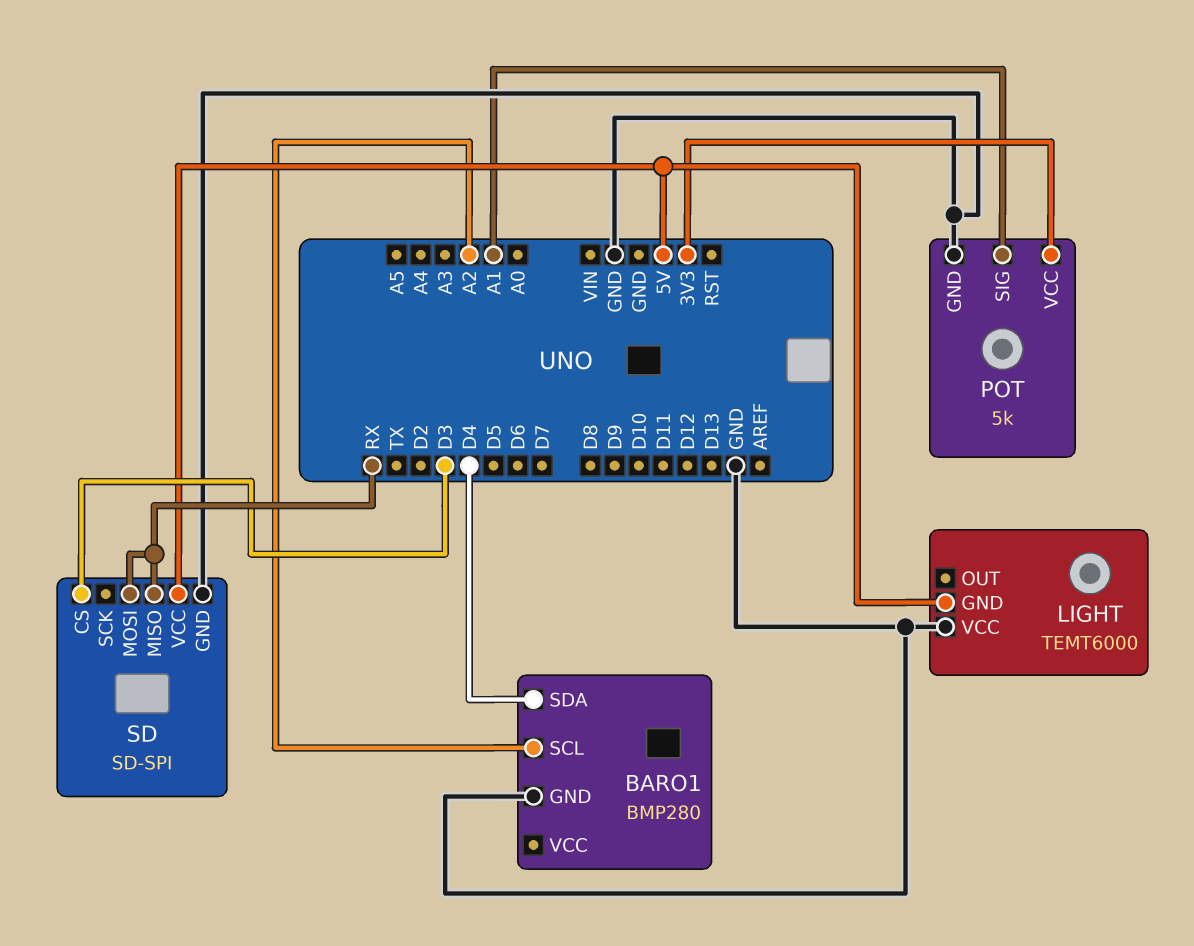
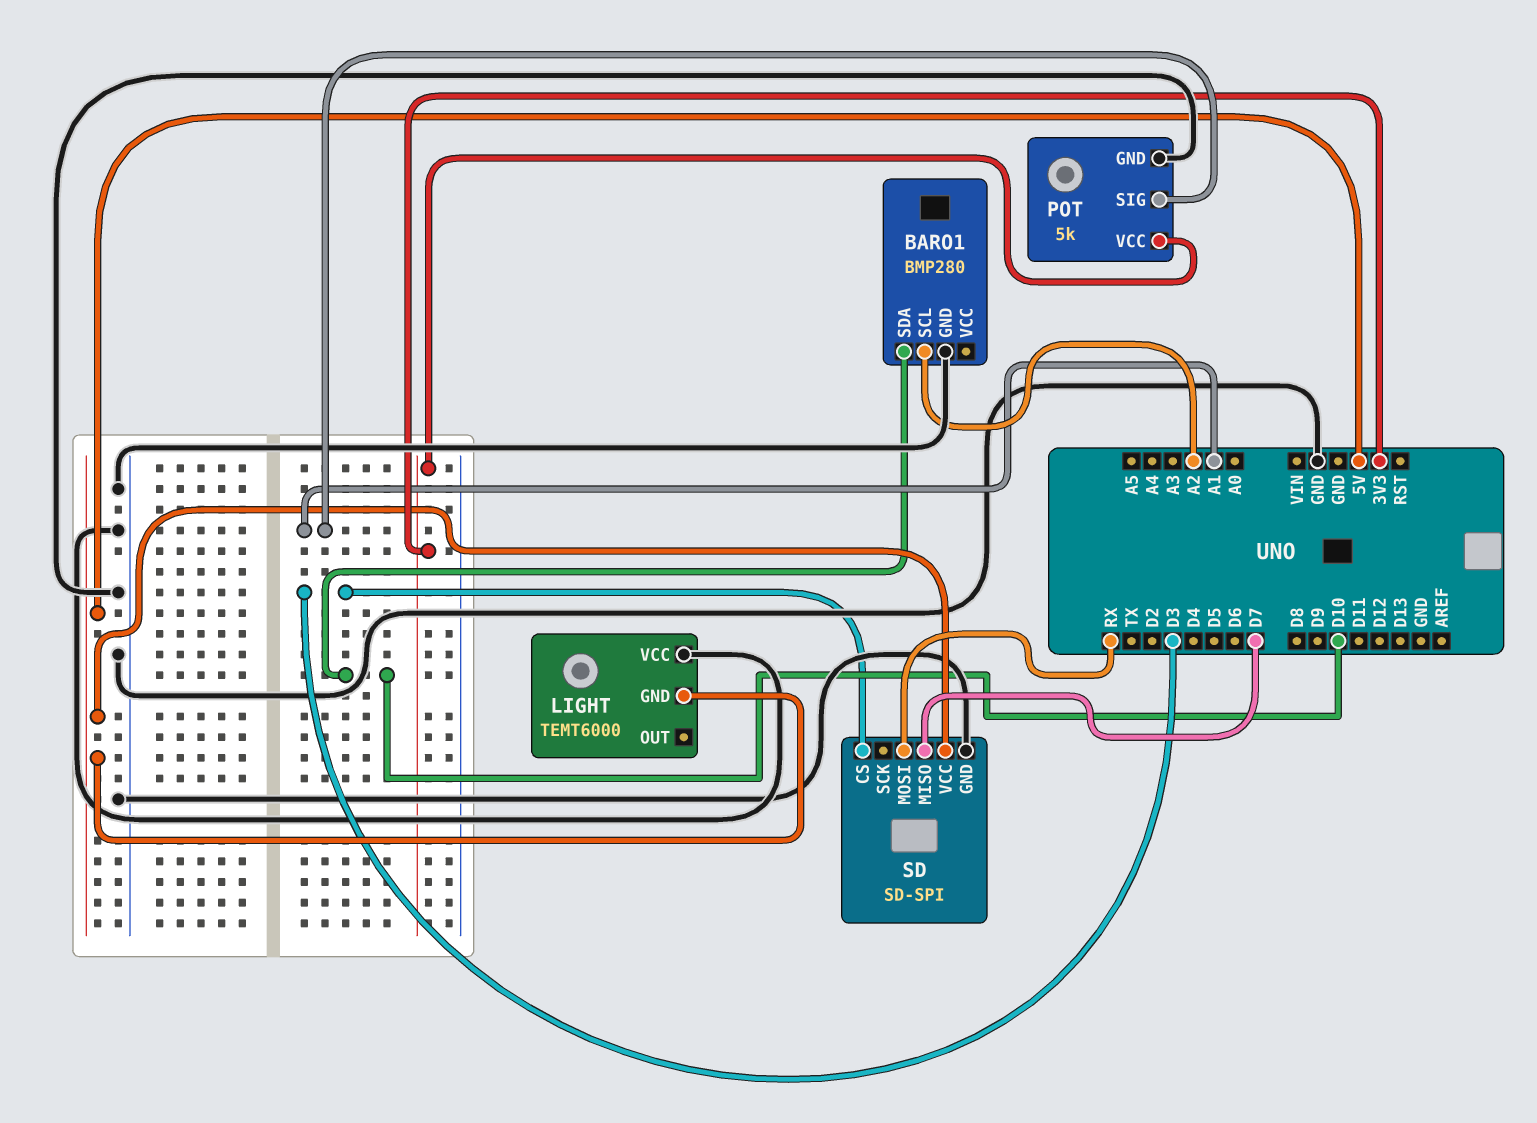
BARO1 pin SDA: D4 -> D10
SD pin MISO: RX -> D7

